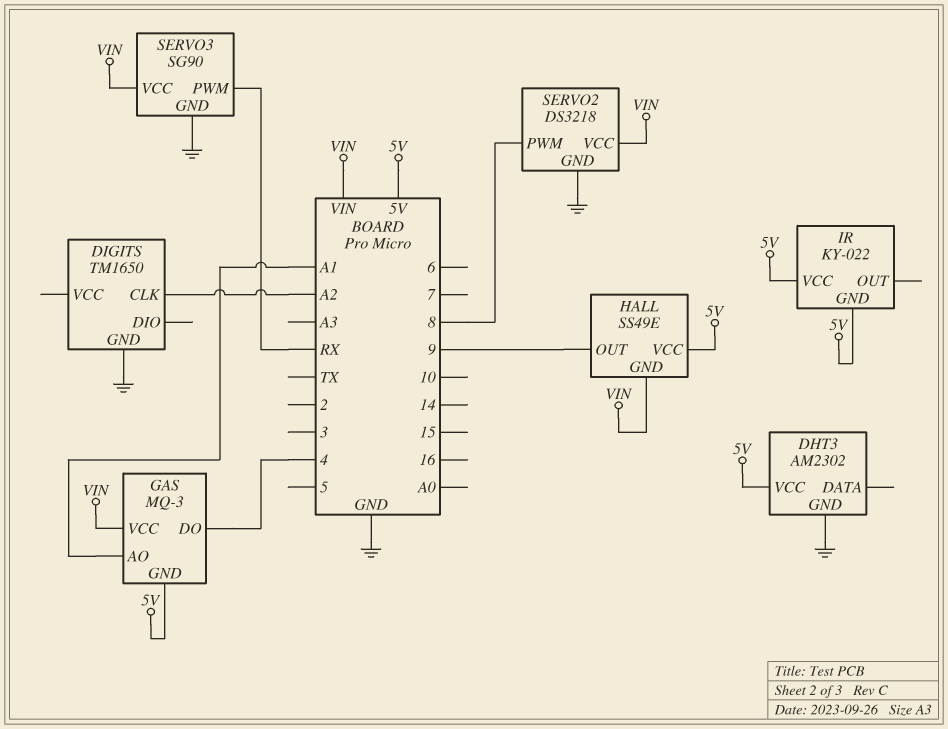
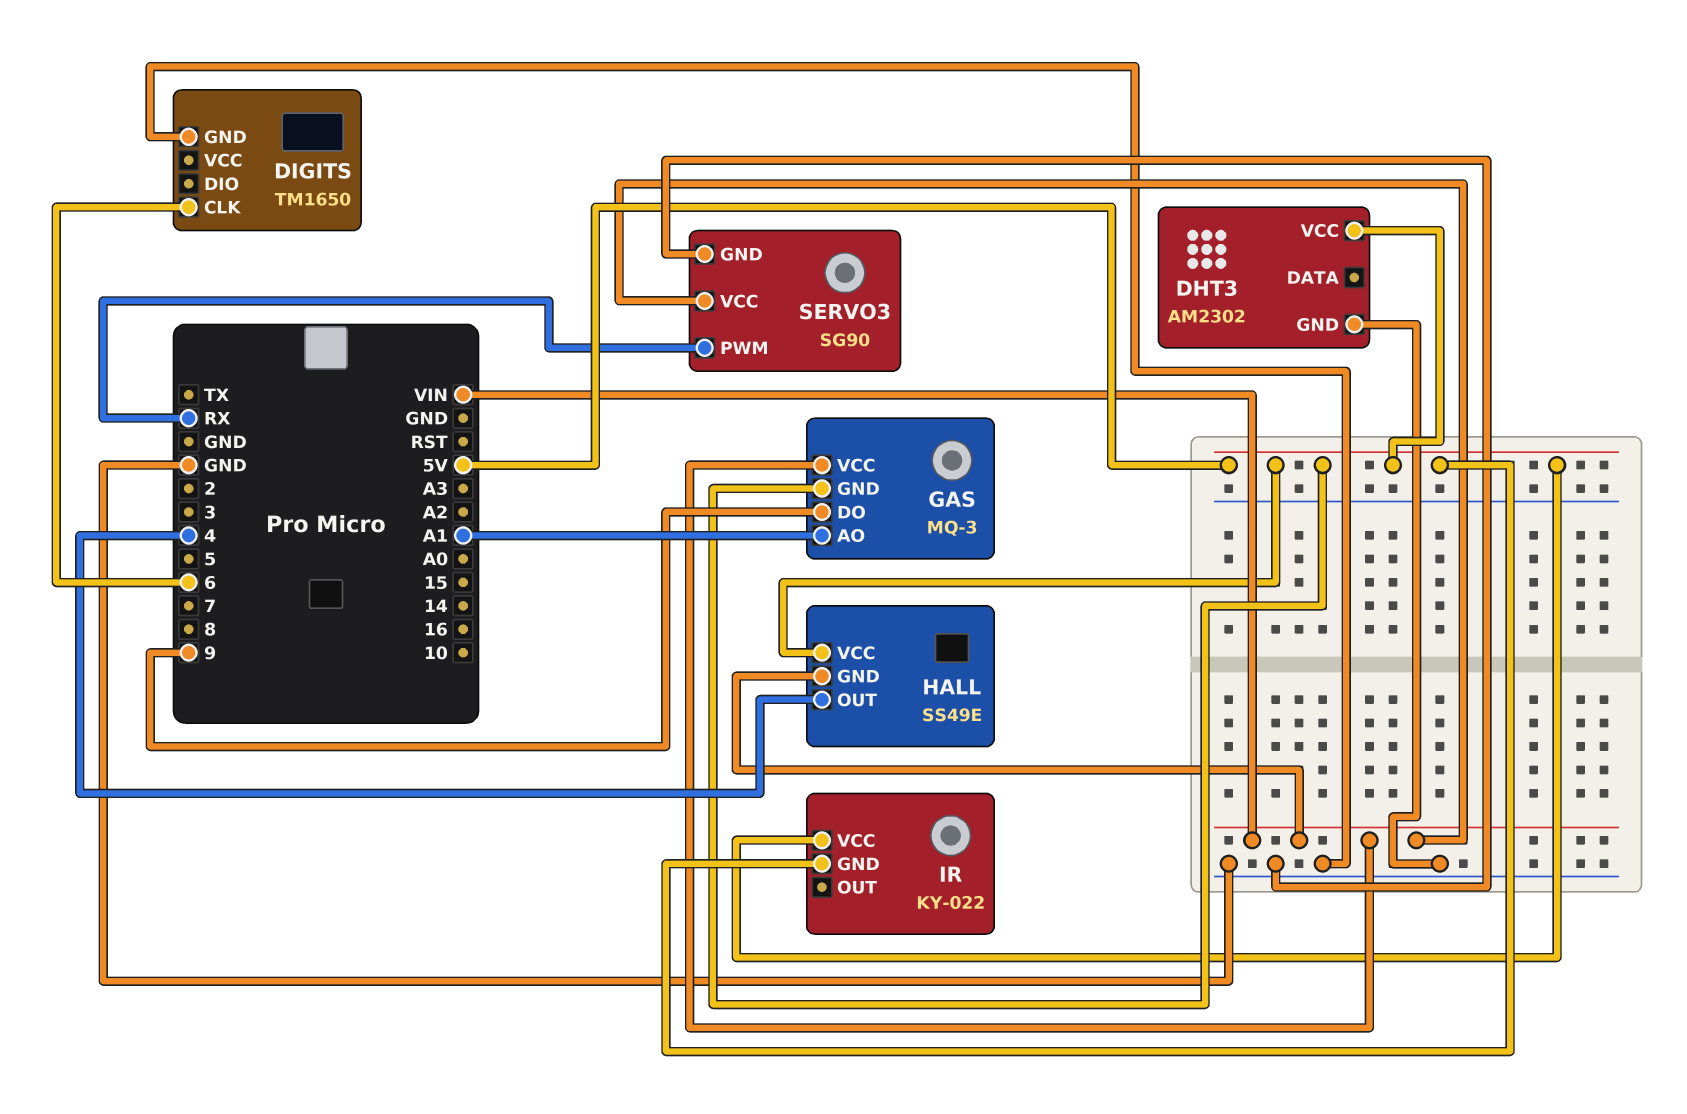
DIGITS pin CLK: A2 -> 6
GAS pin DO: 4 -> 9
HALL pin OUT: 9 -> 4
SERVO2: DS3218 -> none
SERVO2 pin GND: GND -> none
SERVO2 pin PWM: 8 -> none
SERVO2 pin VCC: VIN -> none

